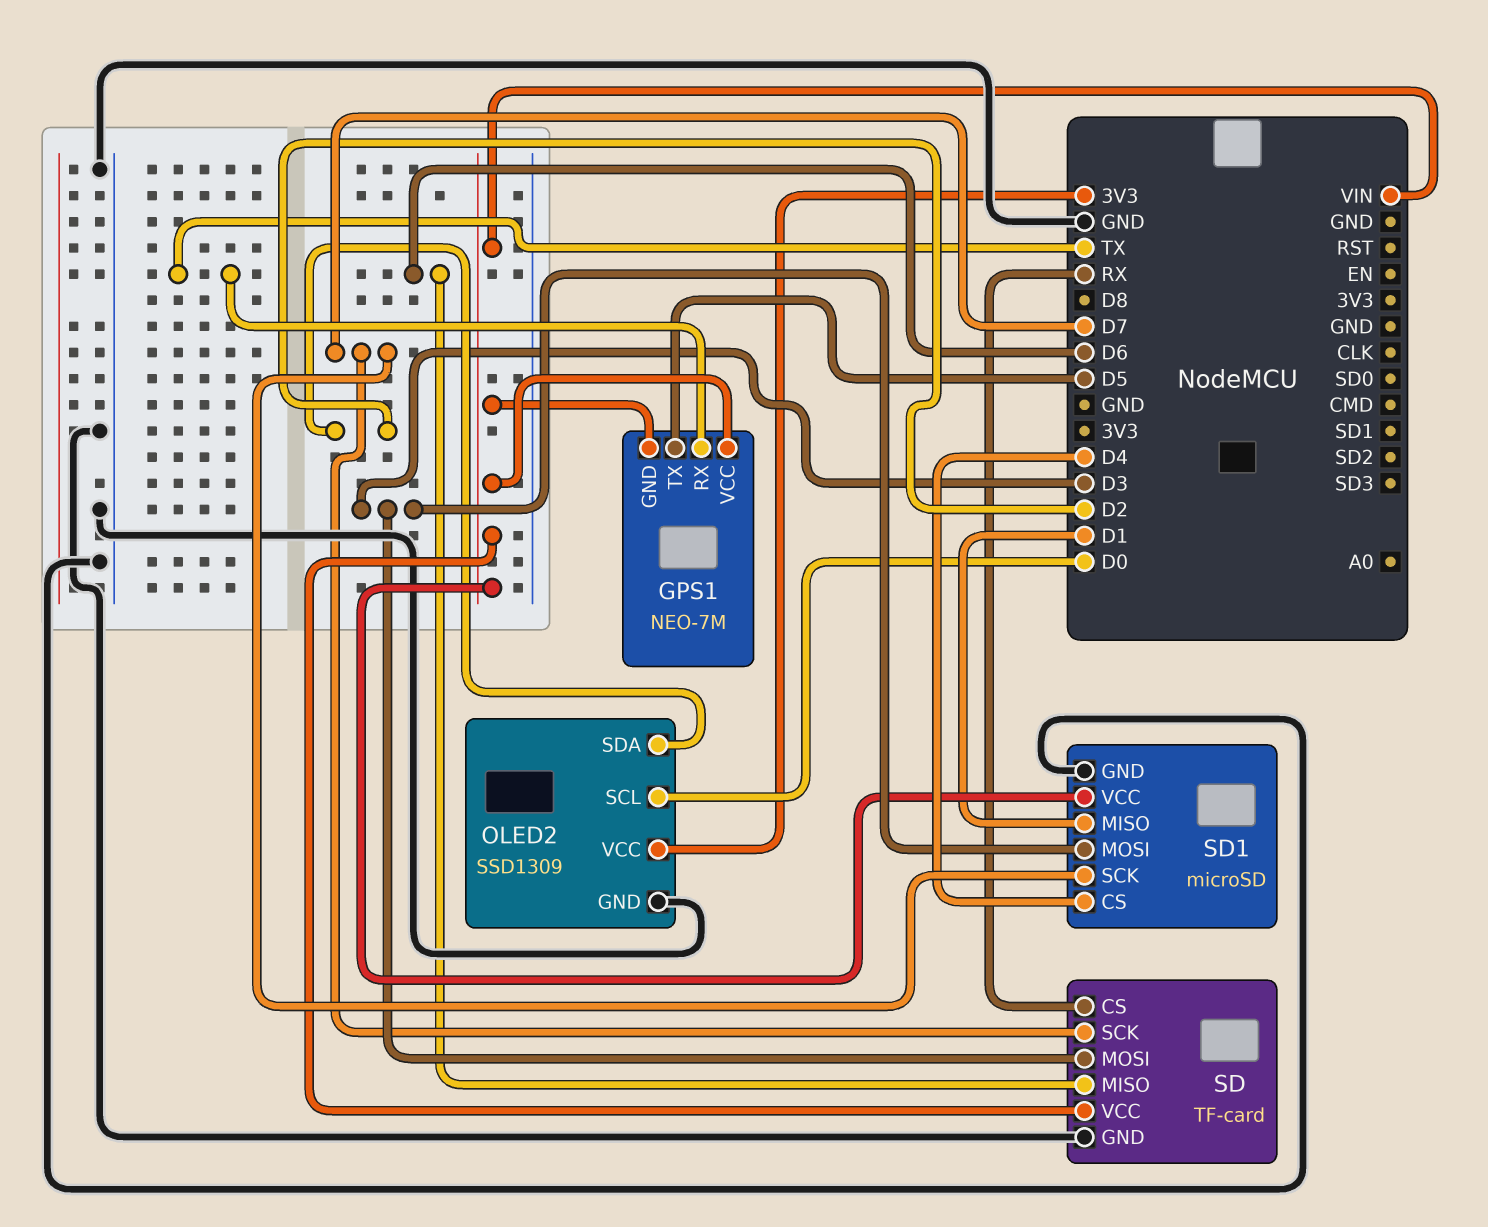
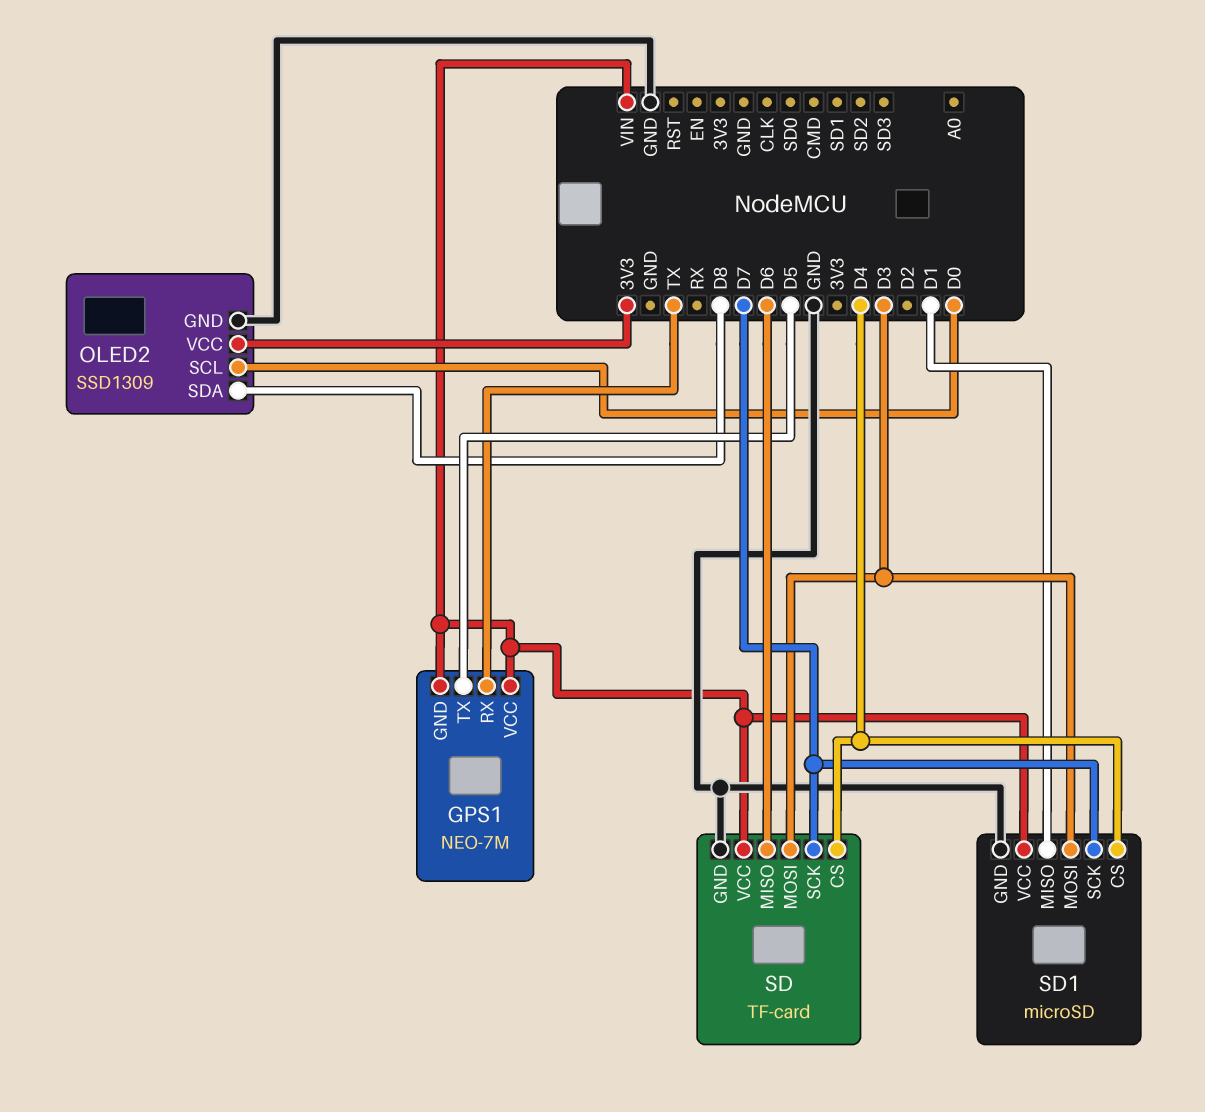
OLED2 pin SDA: D2 -> D8
SD pin CS: RX -> D4

